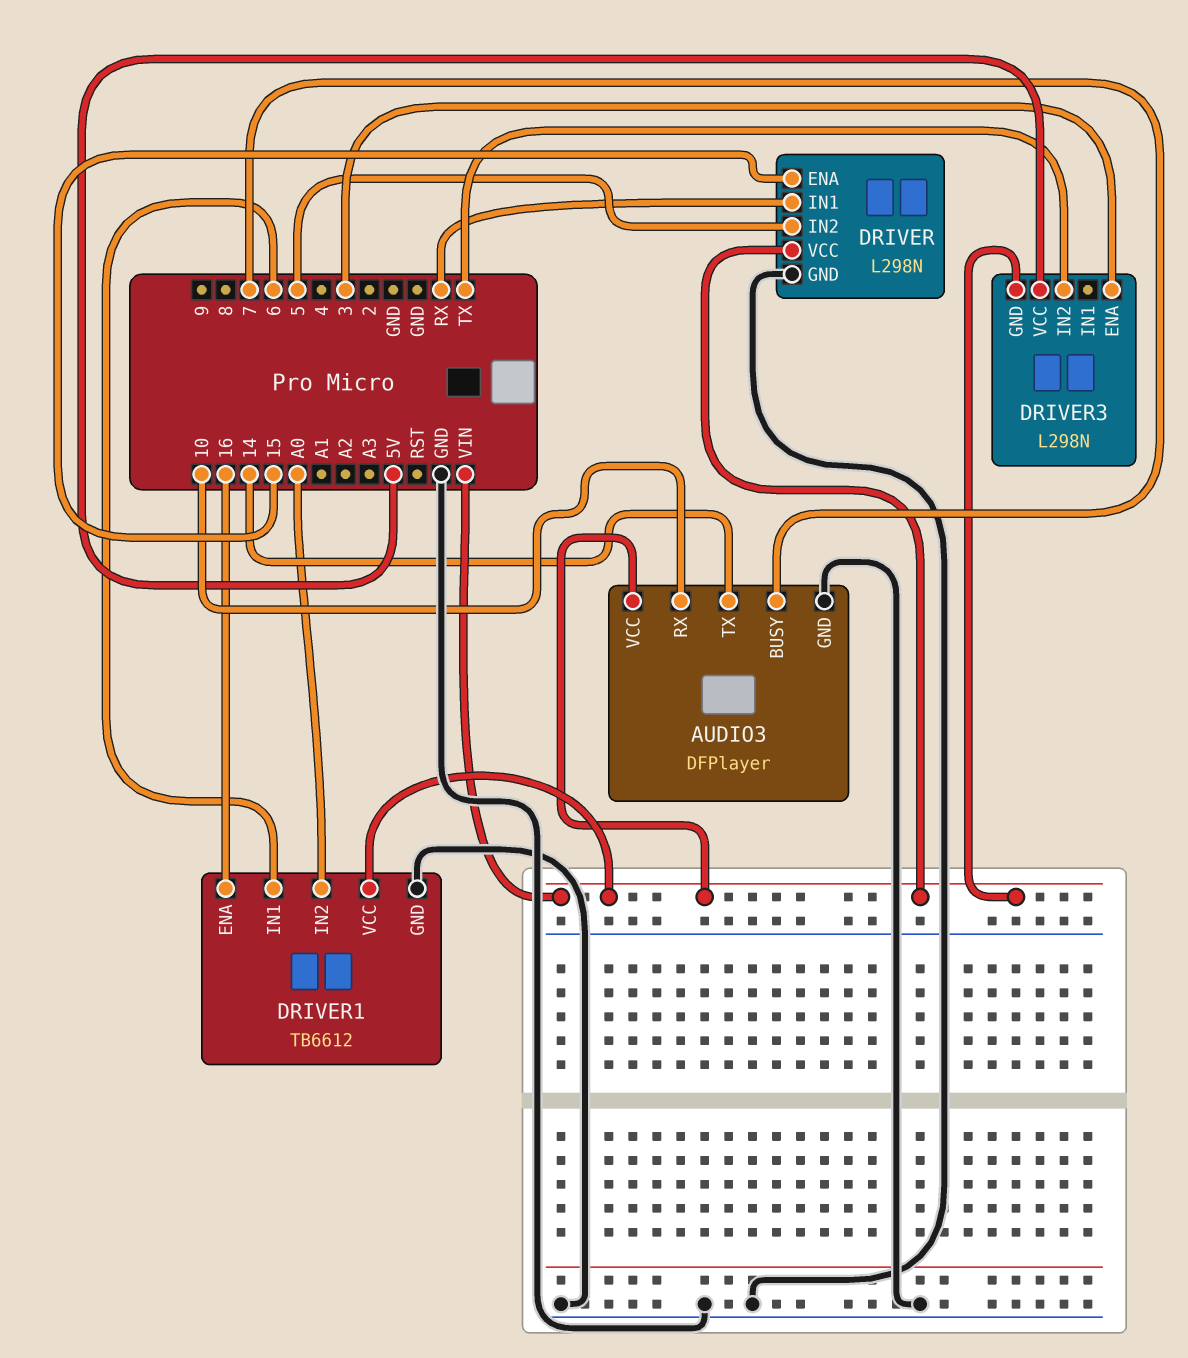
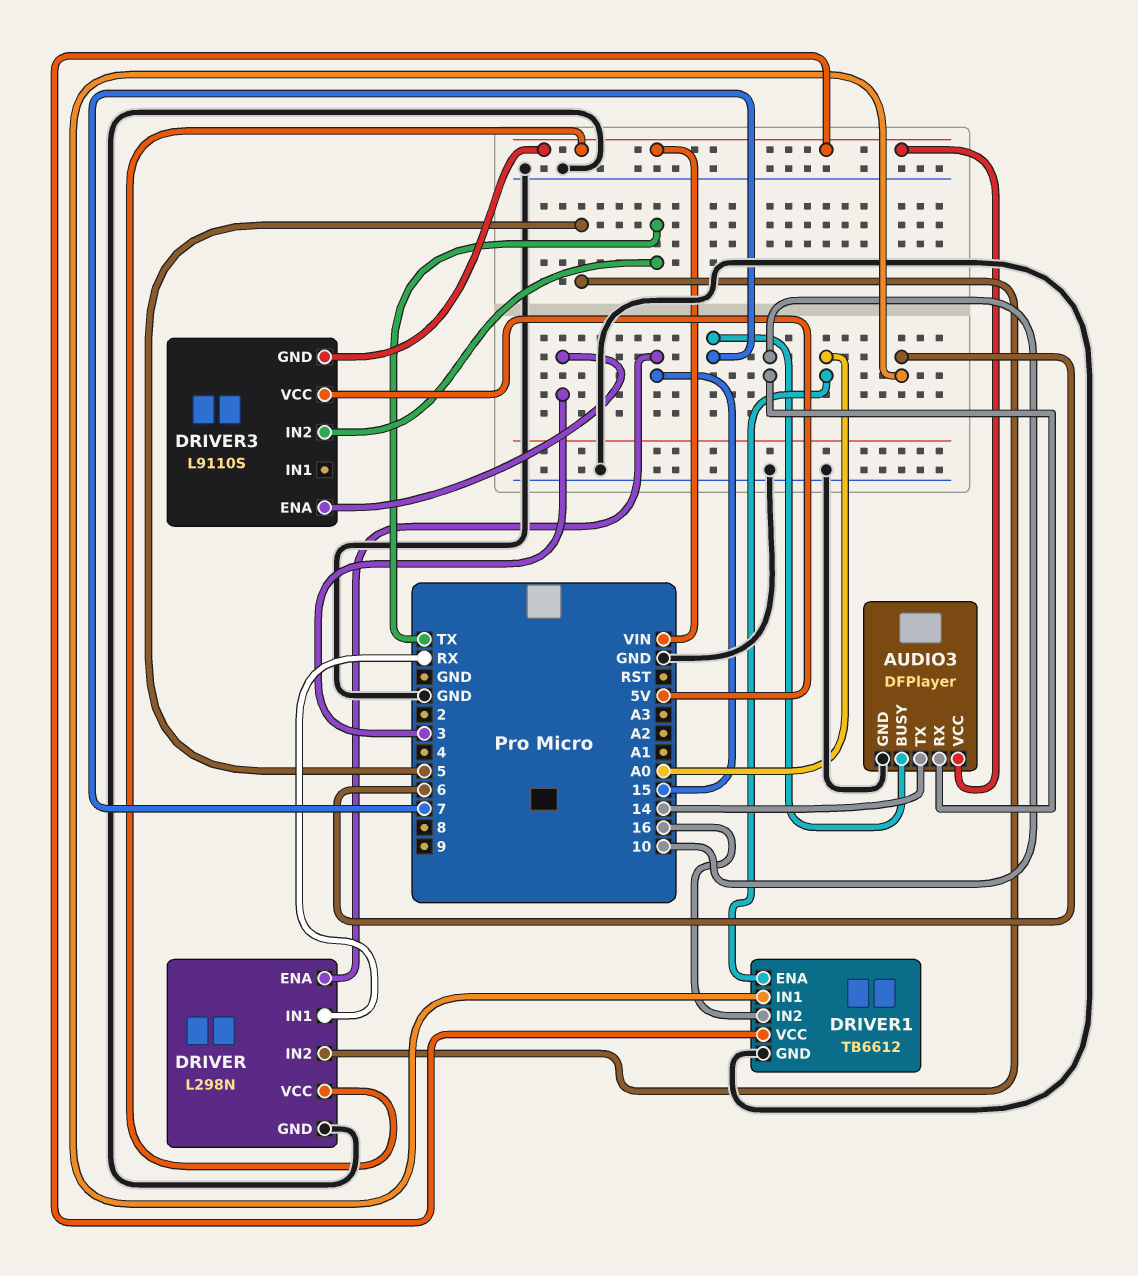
DRIVER1 pin ENA: 16 -> A0
DRIVER1 pin IN2: A0 -> 16
DRIVER3: L298N -> L9110S

